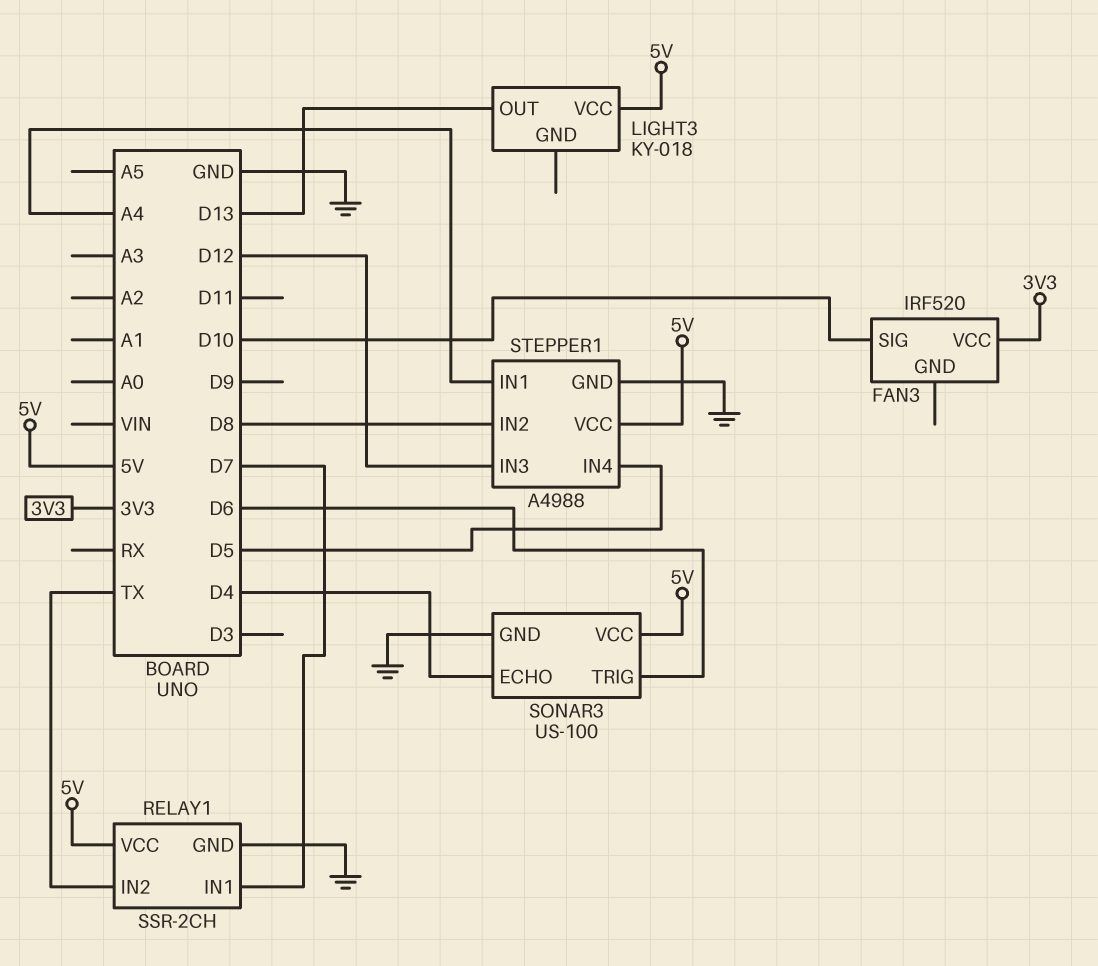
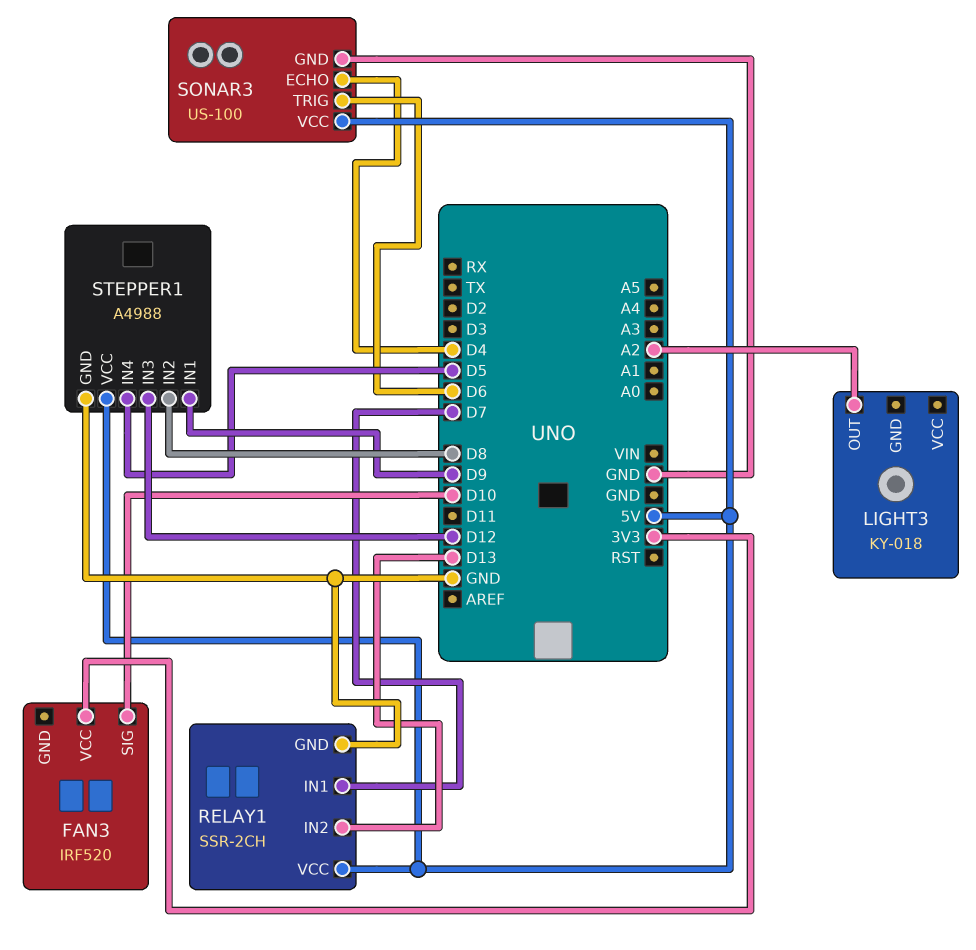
LIGHT3 pin OUT: D13 -> A2
LIGHT3 pin VCC: 5V -> none
RELAY1 pin IN2: TX -> D13
STEPPER1 pin IN1: A4 -> D9

